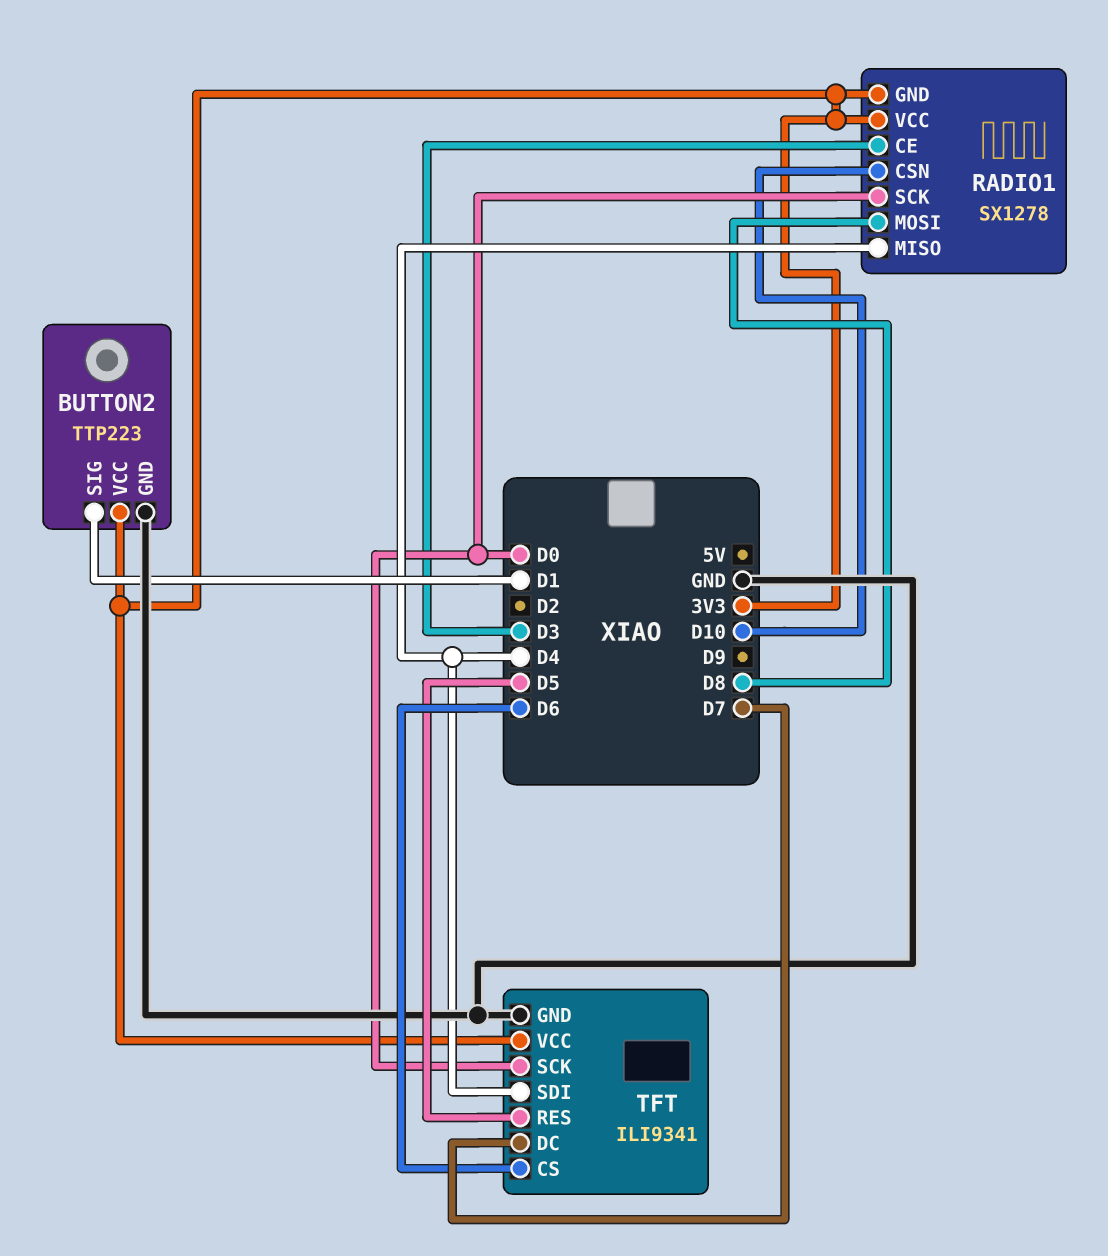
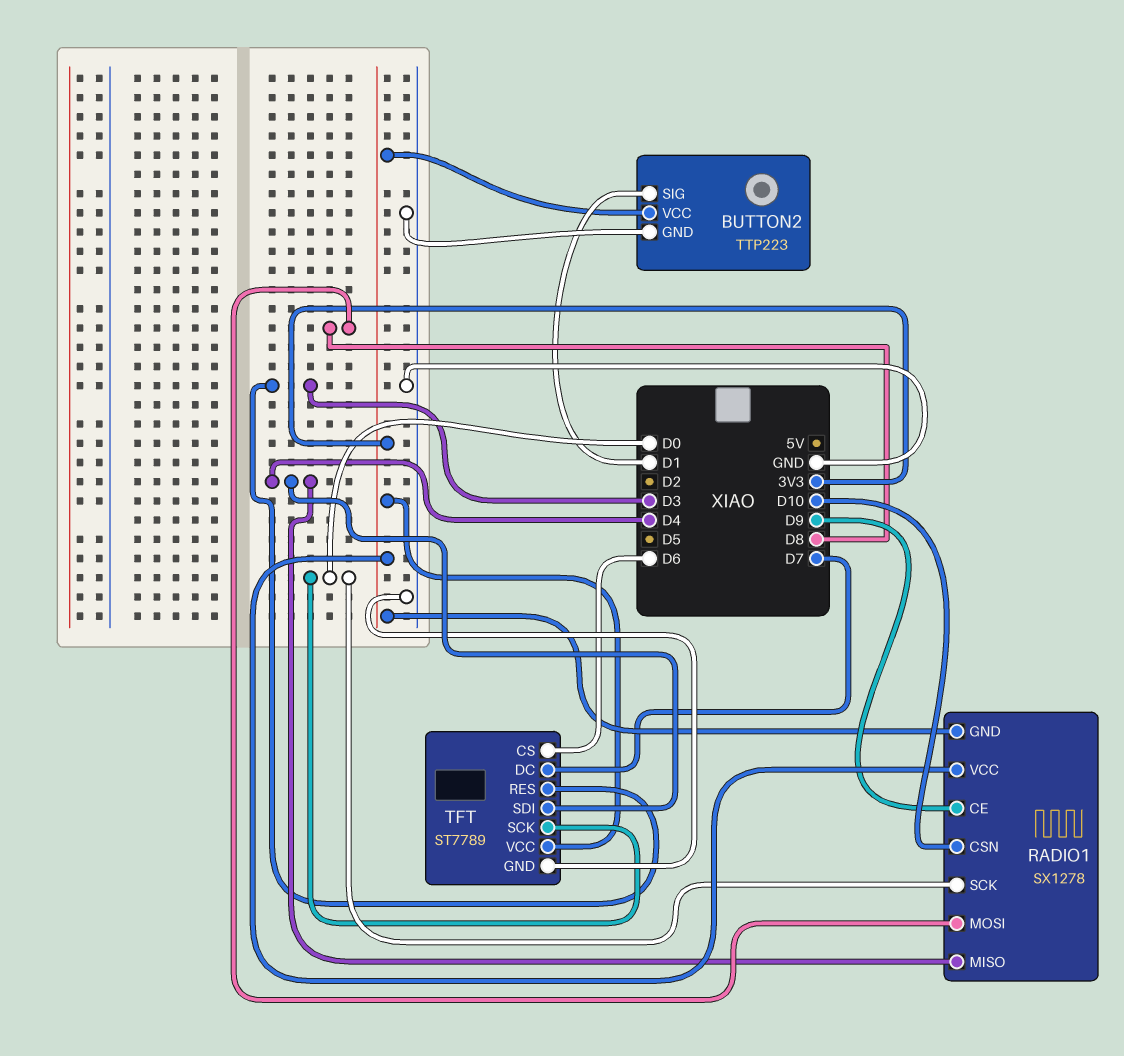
RADIO1 pin CE: D3 -> D9
TFT: ILI9341 -> ST7789
TFT pin RES: D5 -> D3

